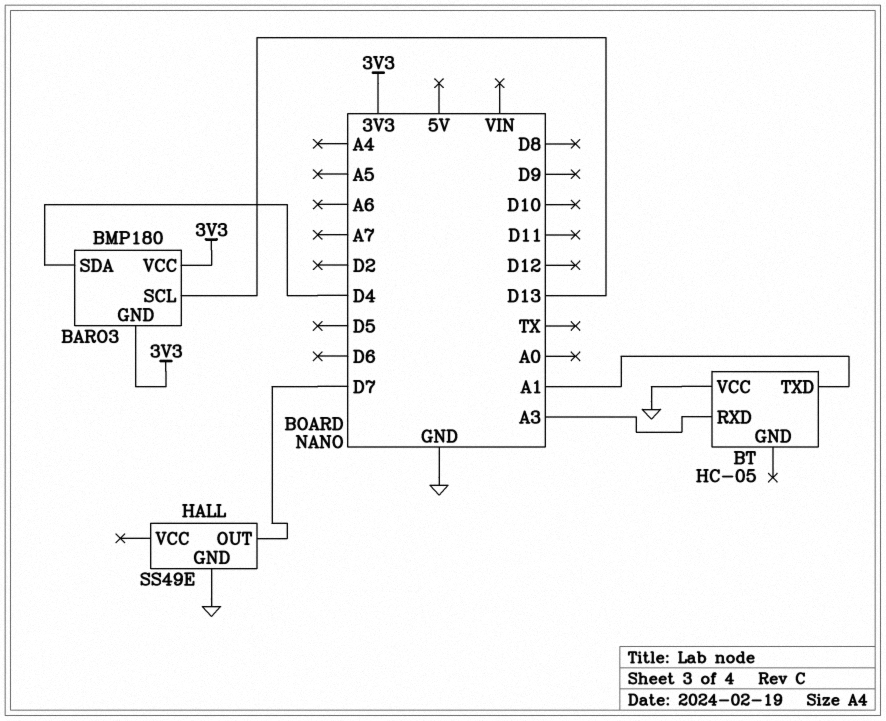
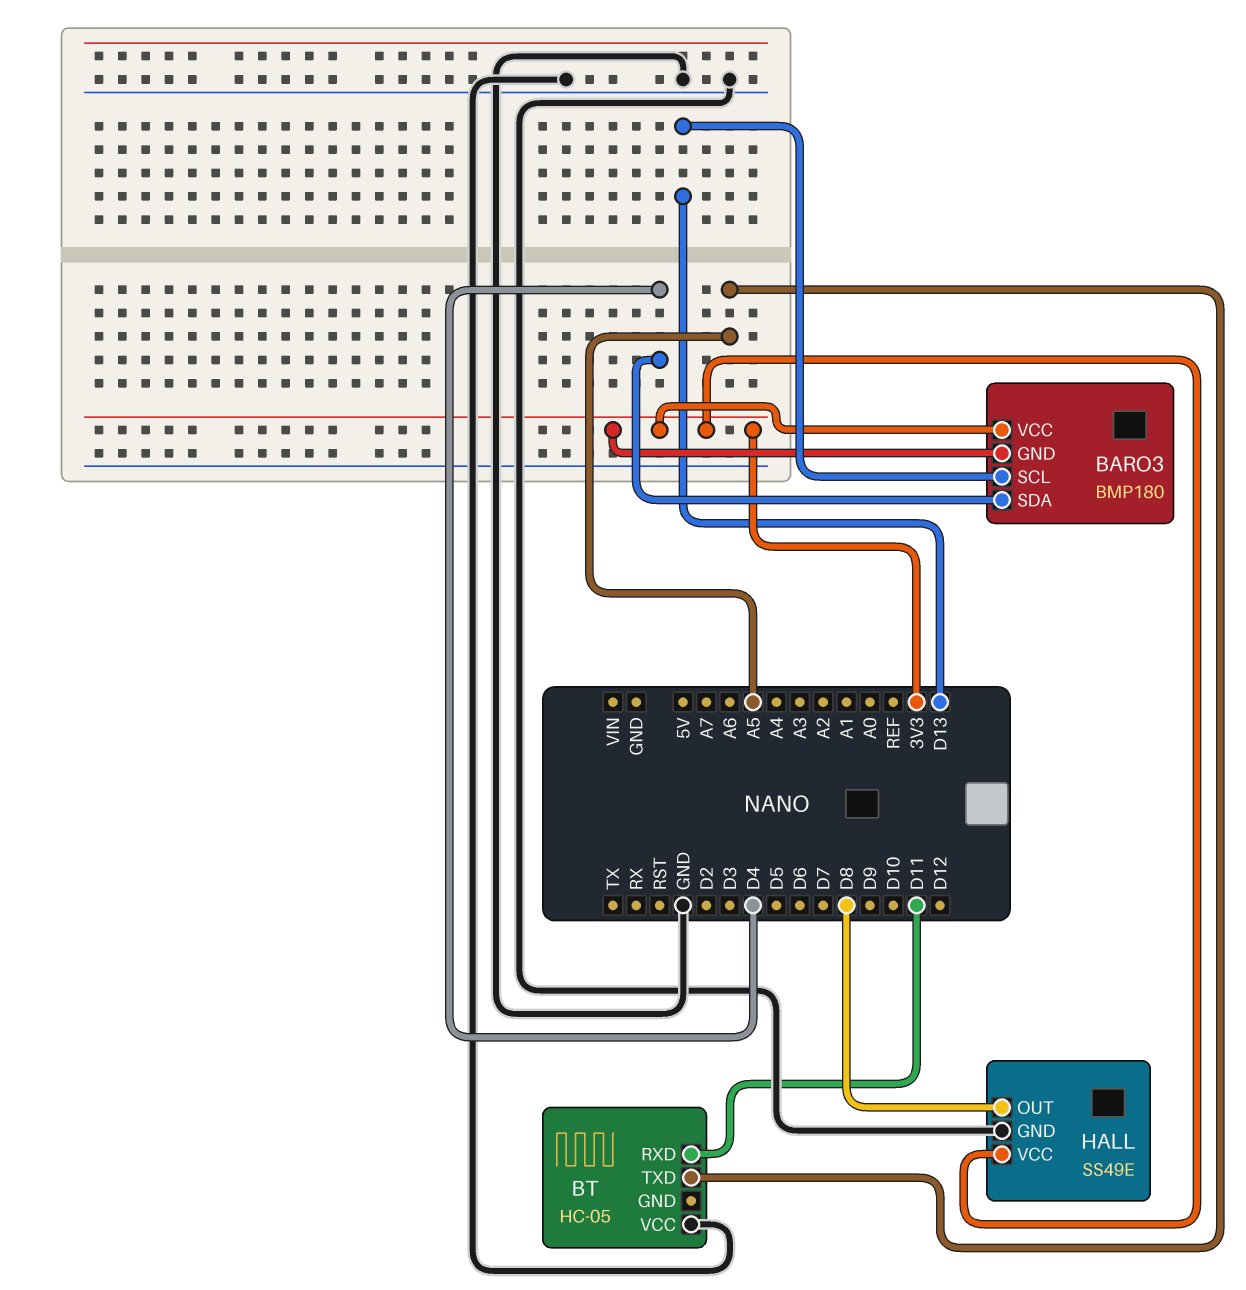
BT pin RXD: A3 -> D11
BT pin TXD: A1 -> A5
HALL pin OUT: D7 -> D8
HALL pin VCC: none -> 3V3

